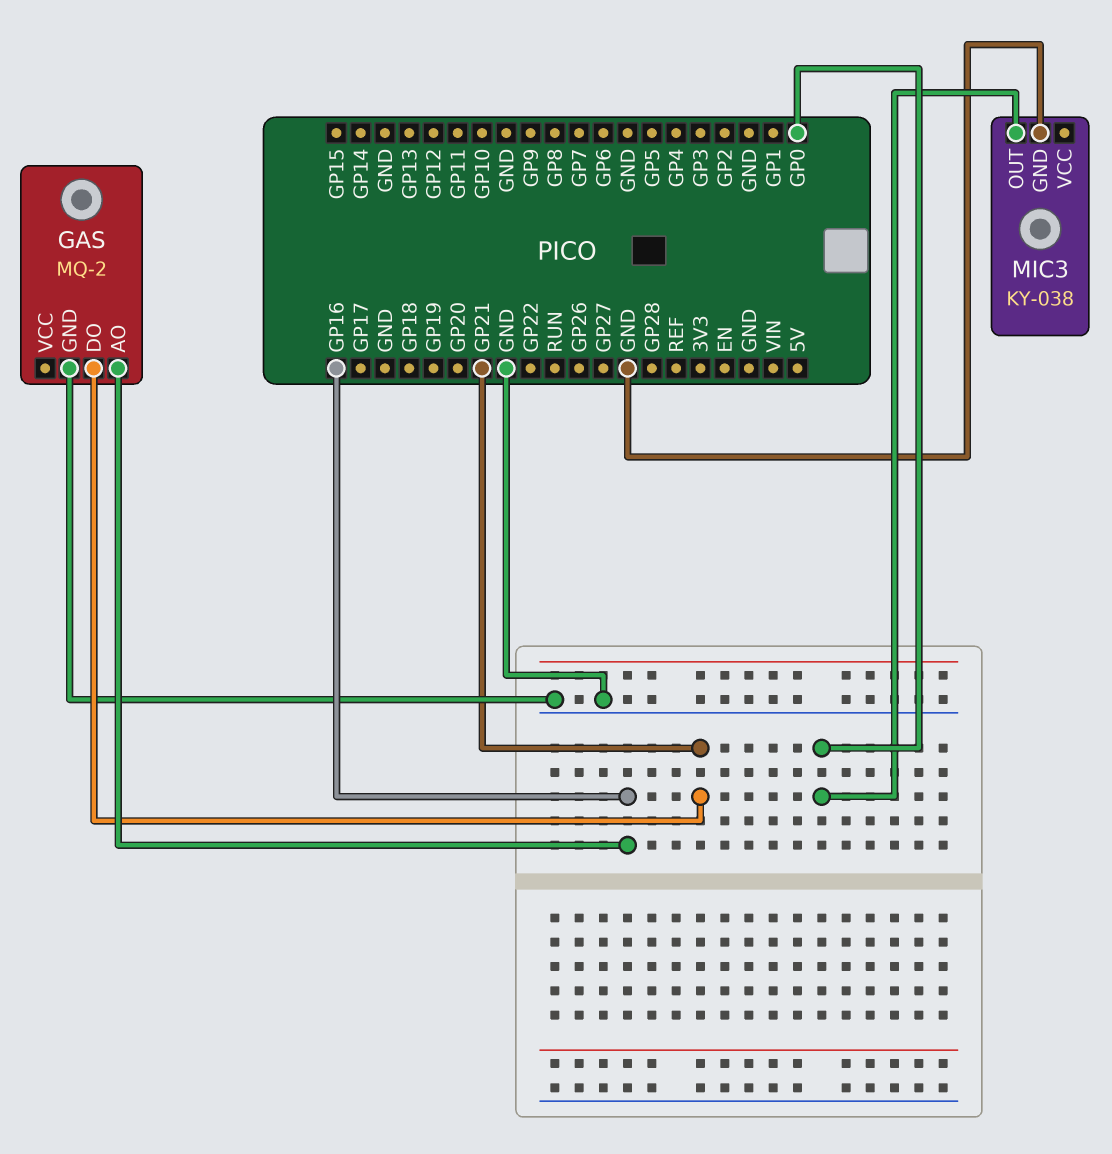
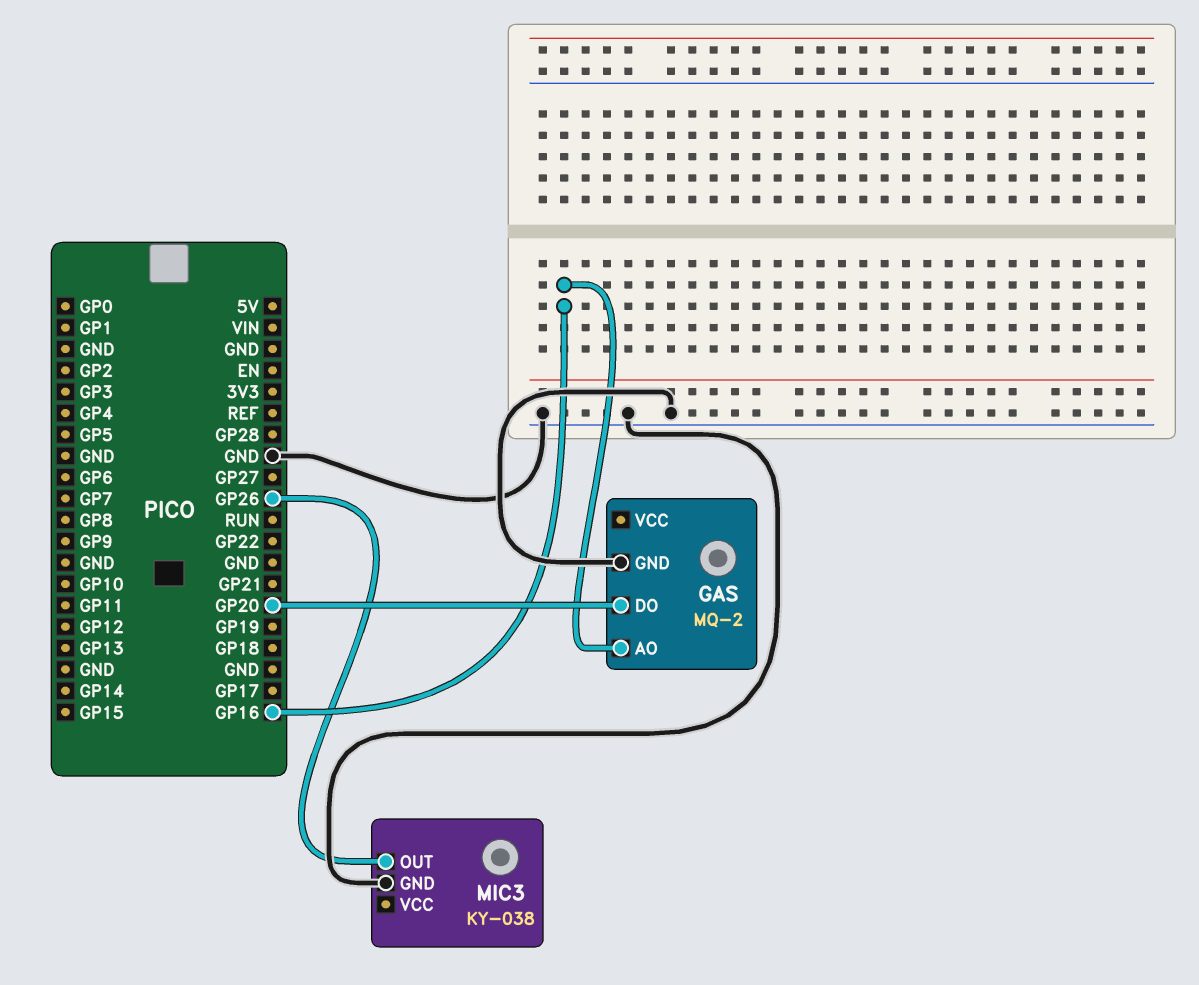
GAS pin DO: GP21 -> GP20
MIC3 pin OUT: GP0 -> GP26

